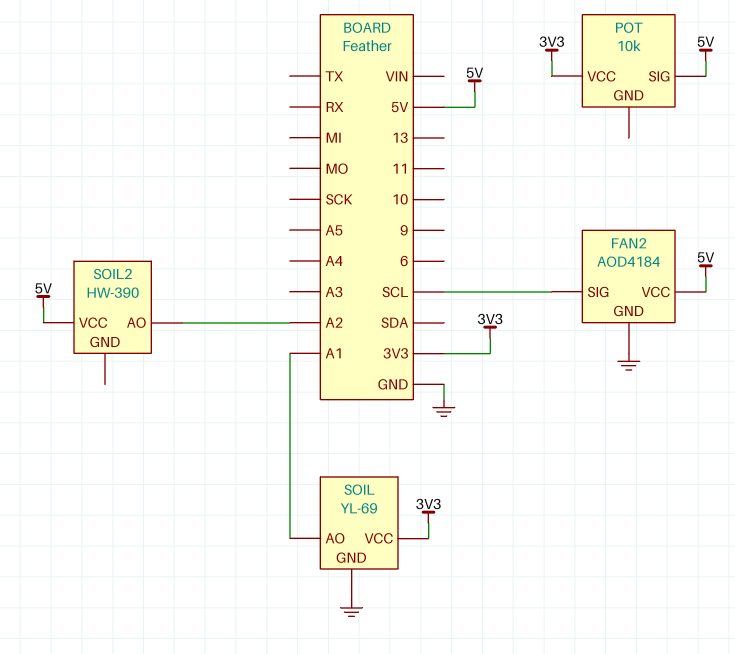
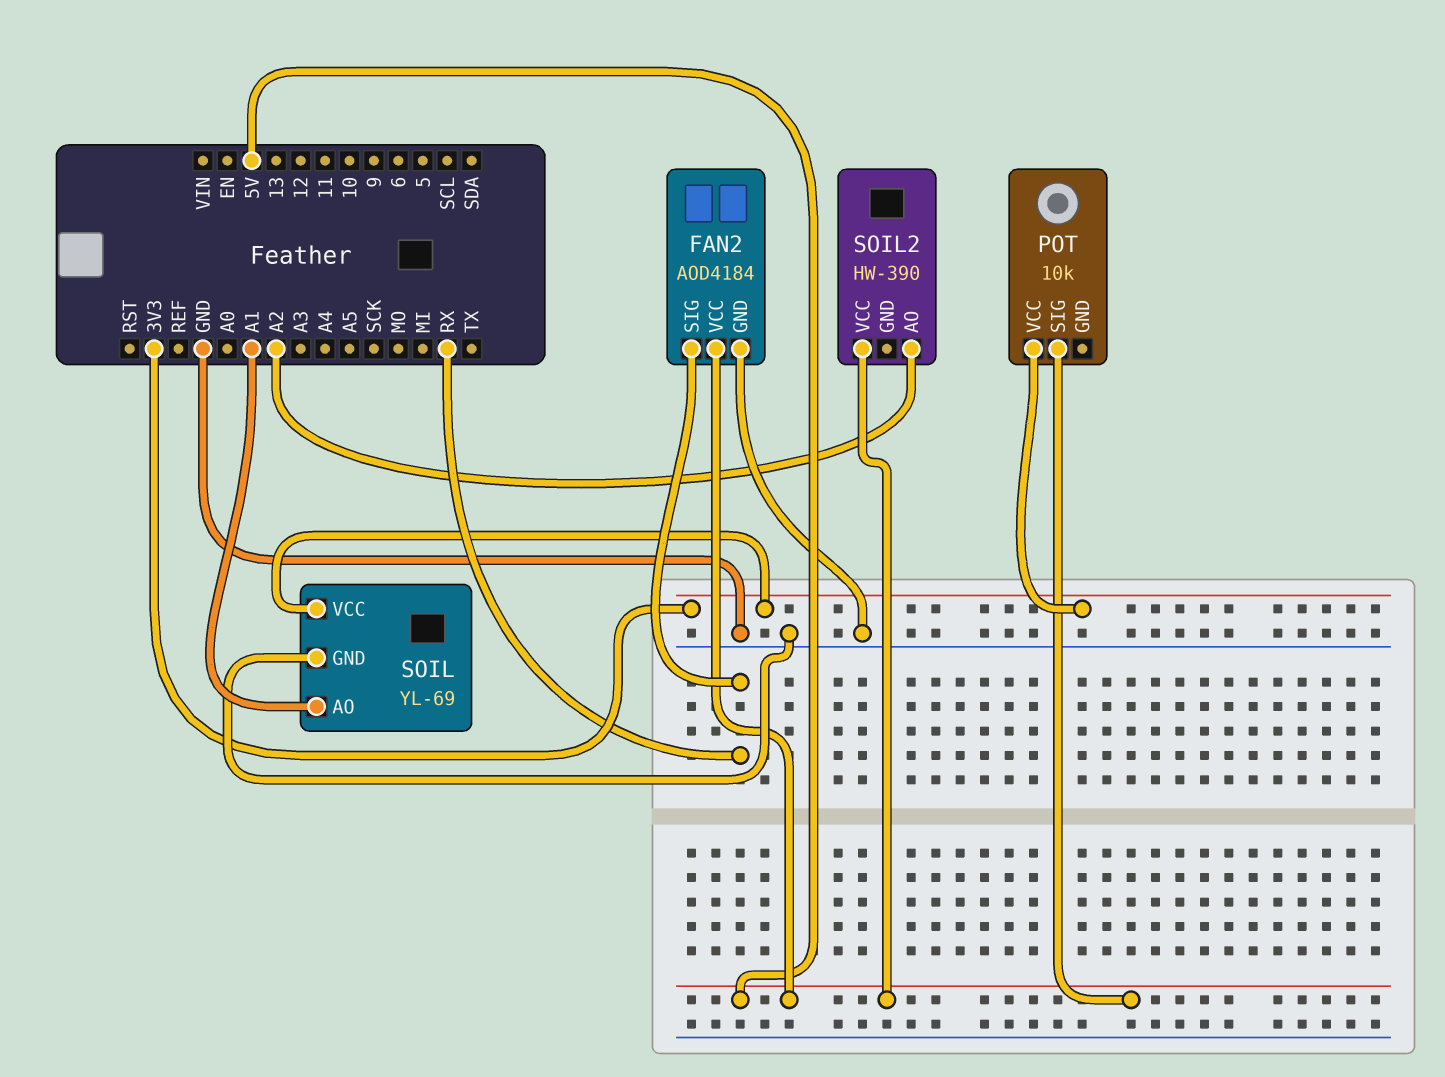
FAN2 pin SIG: SCL -> RX

